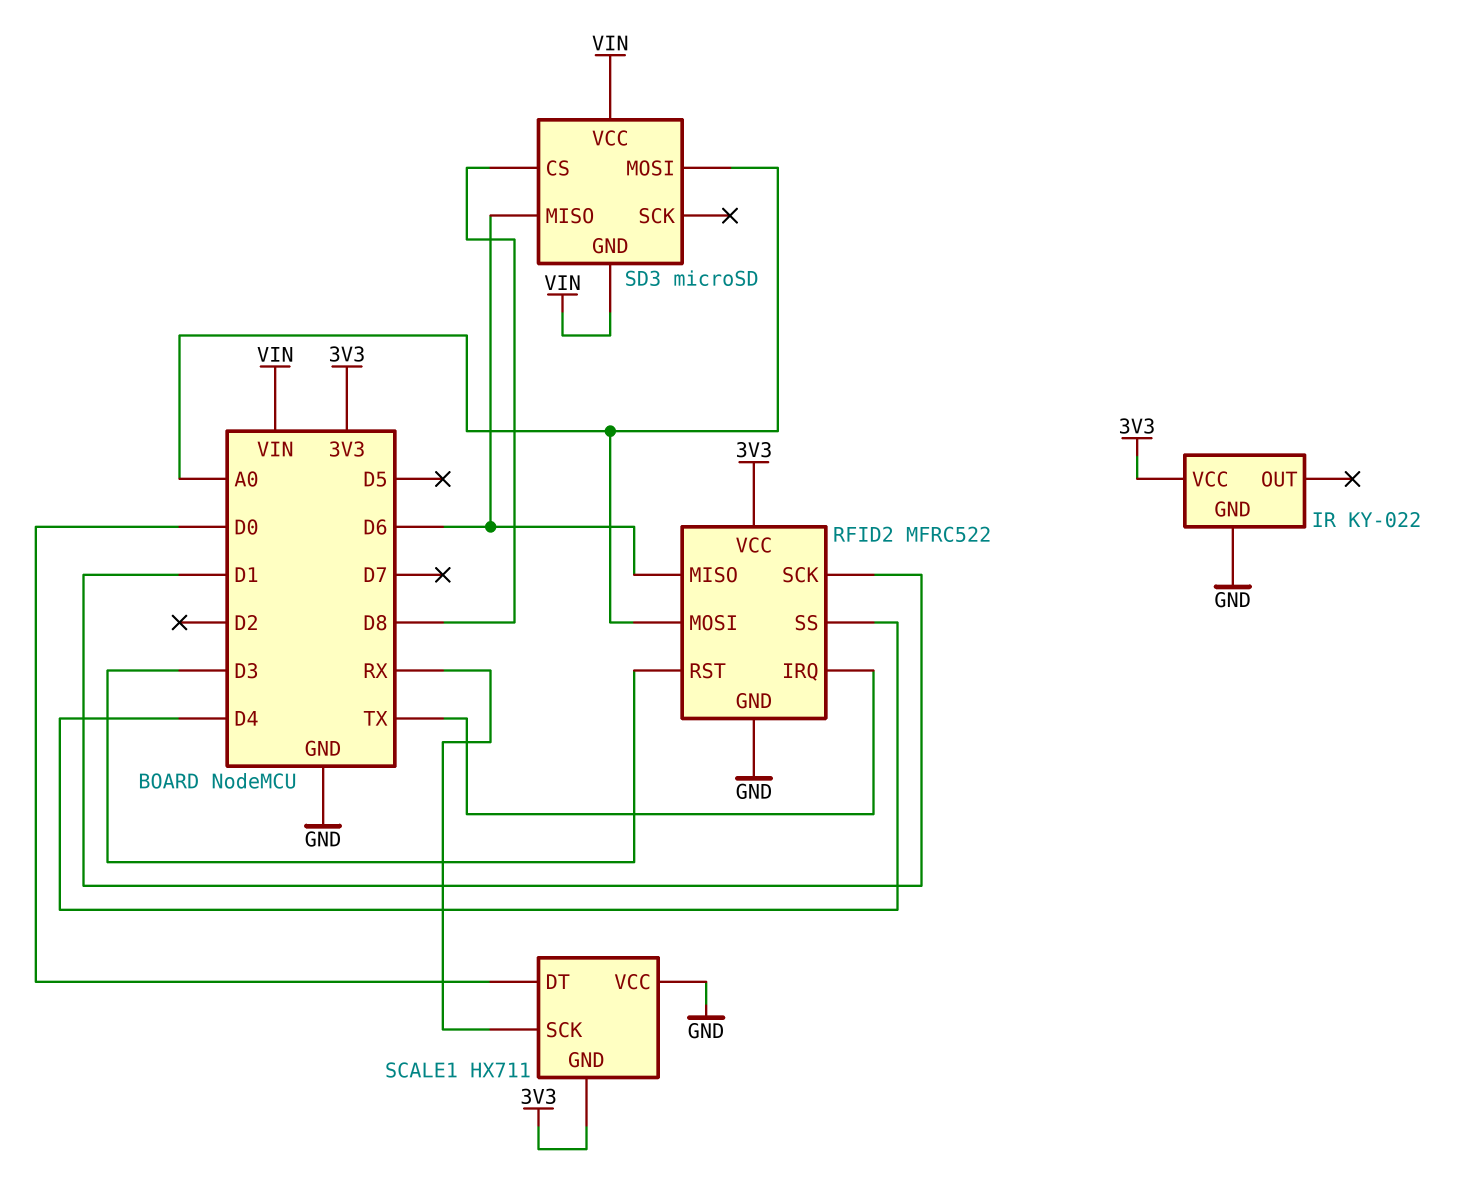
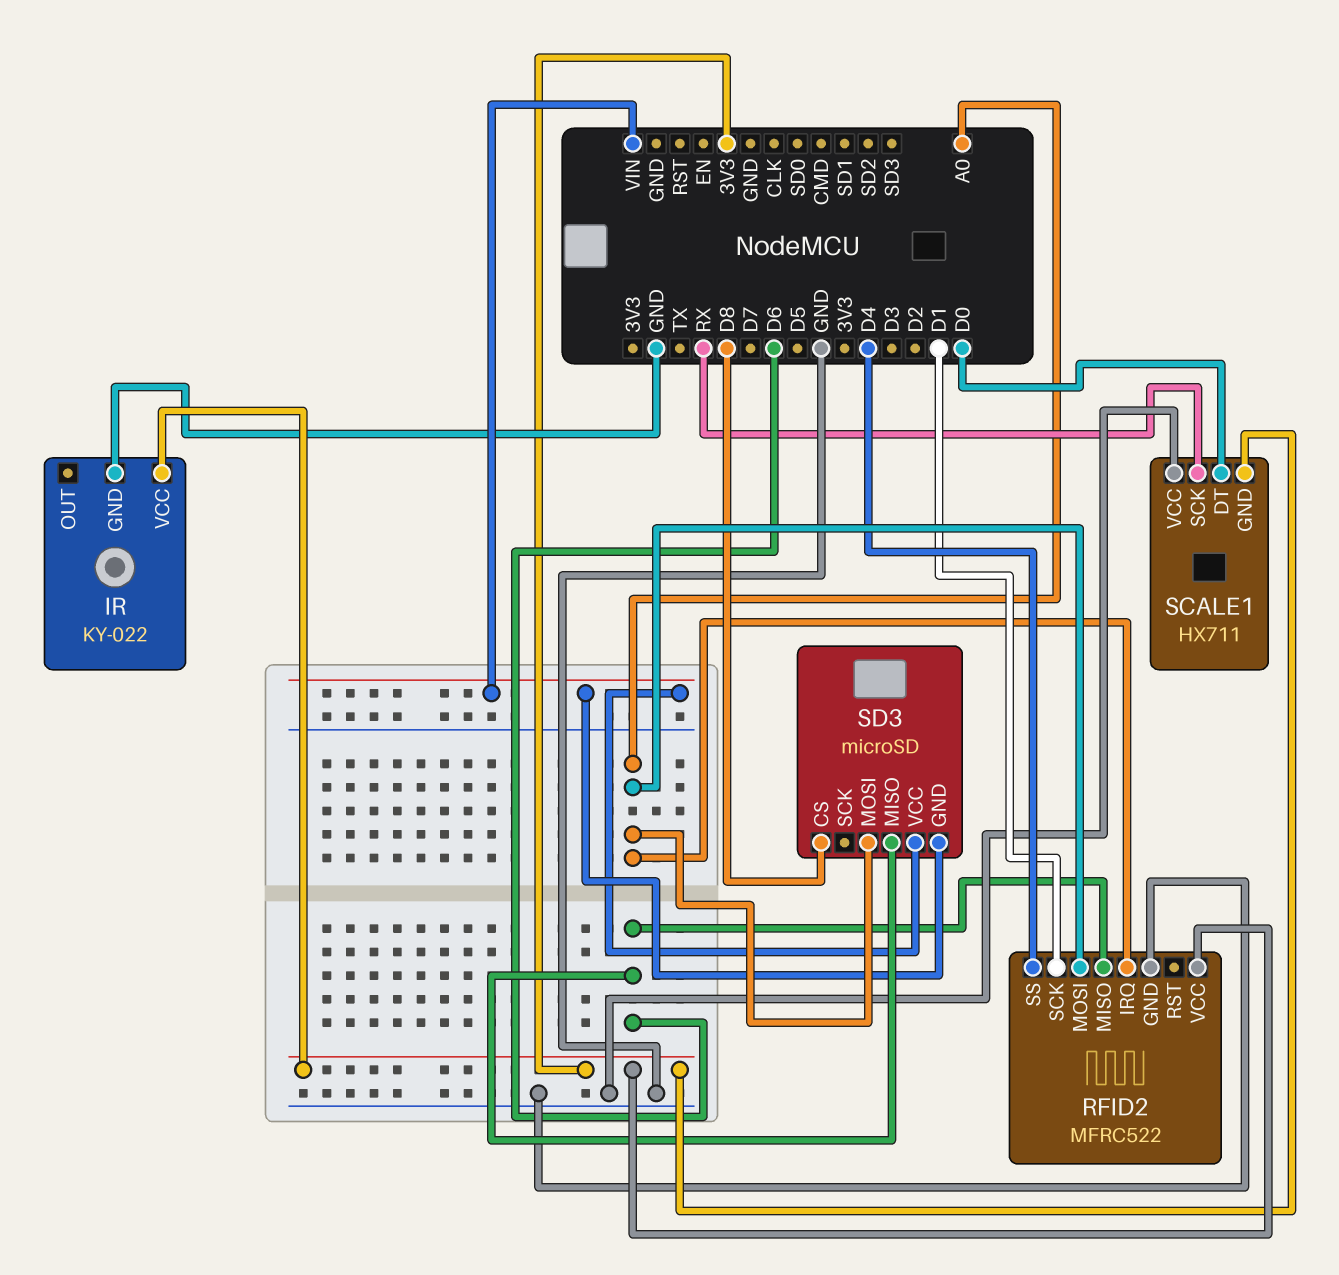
RFID2 pin IRQ: TX -> A0
RFID2 pin RST: D3 -> none

